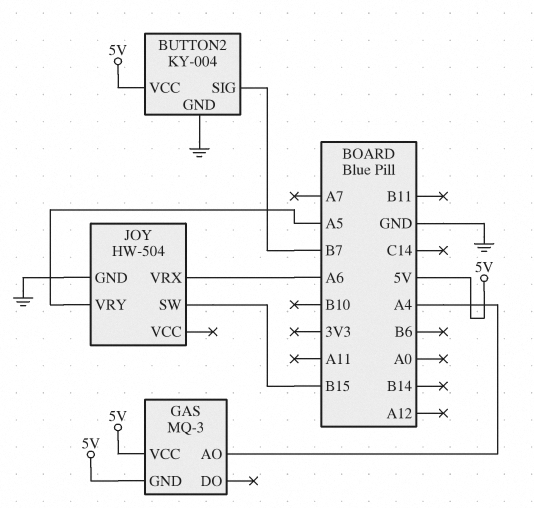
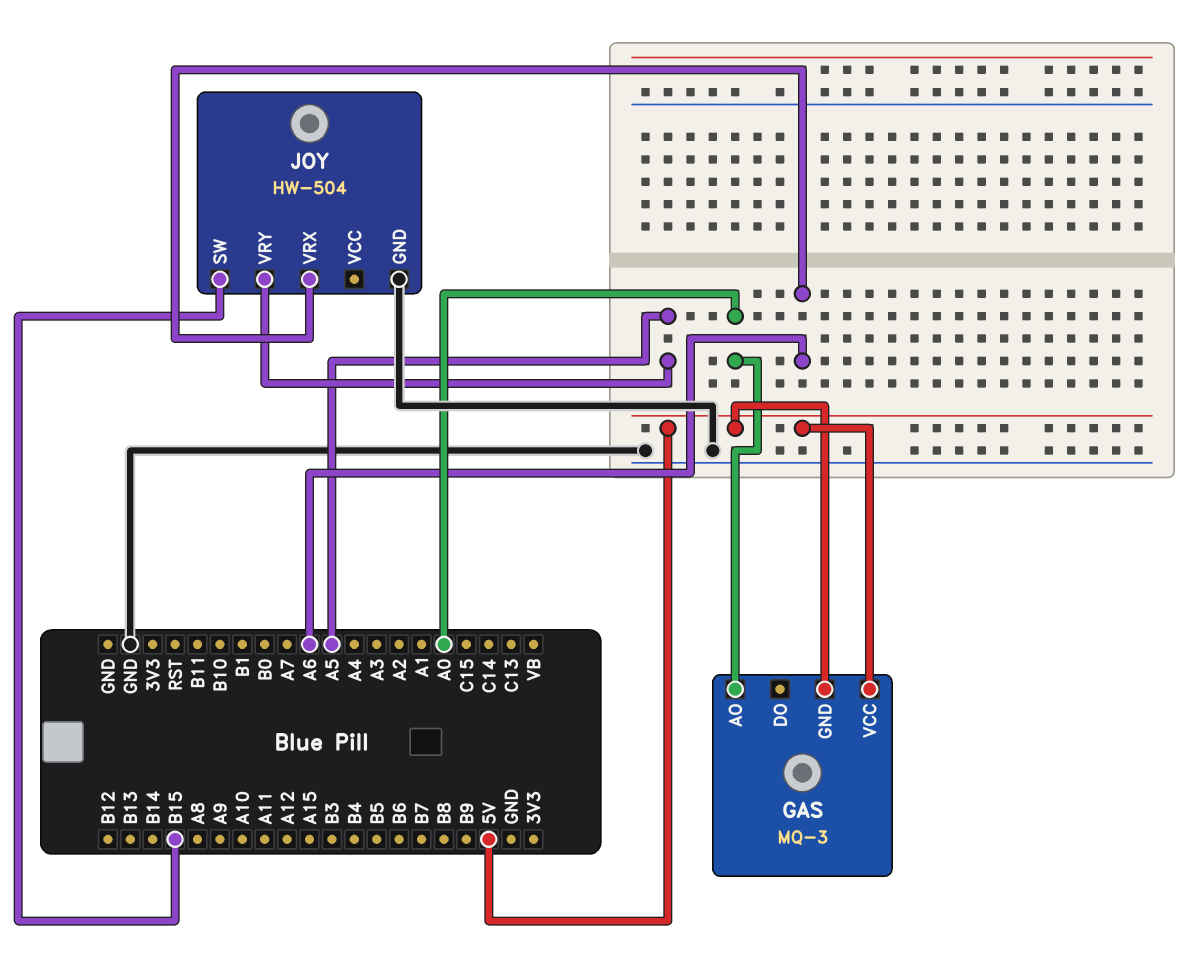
BUTTON2: KY-004 -> none
BUTTON2 pin GND: GND -> none
BUTTON2 pin SIG: B7 -> none
BUTTON2 pin VCC: 5V -> none
GAS pin AO: A4 -> A0

